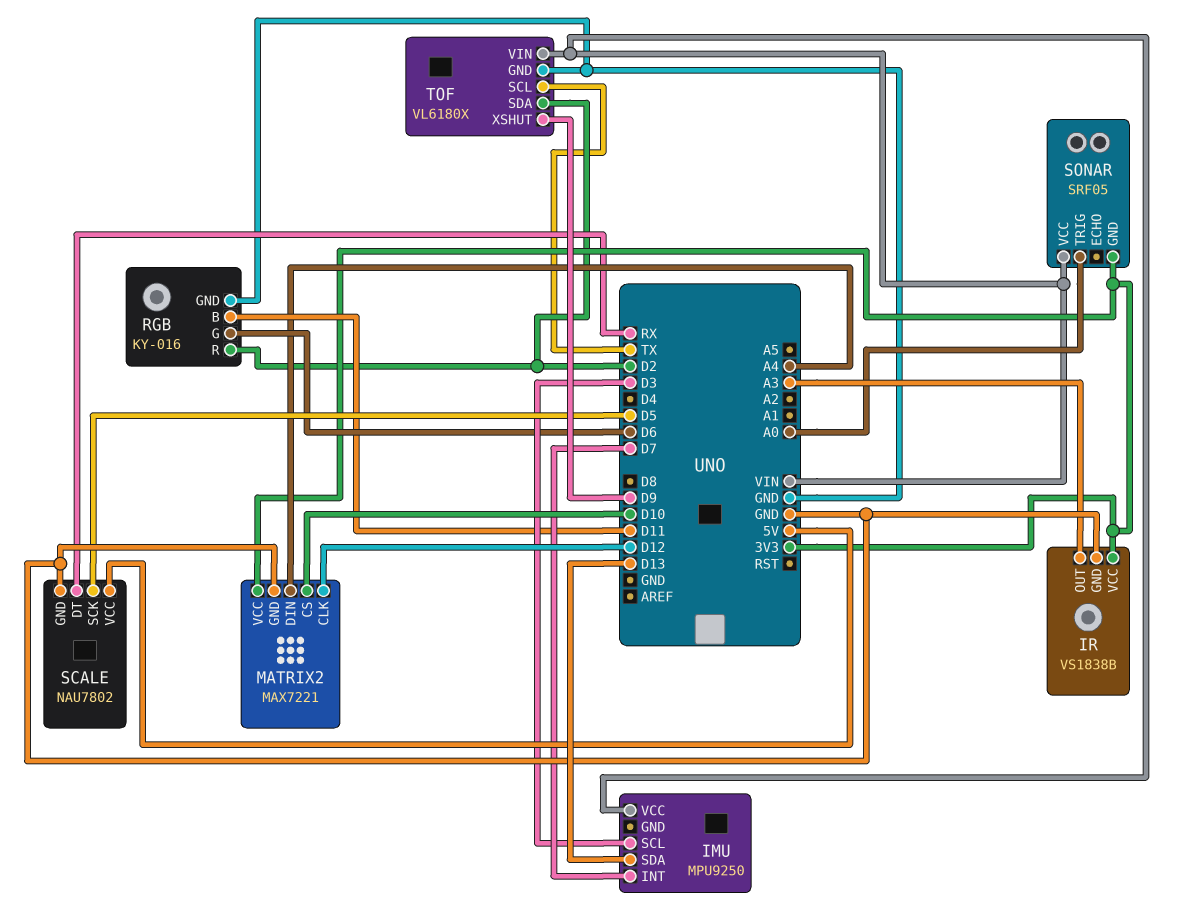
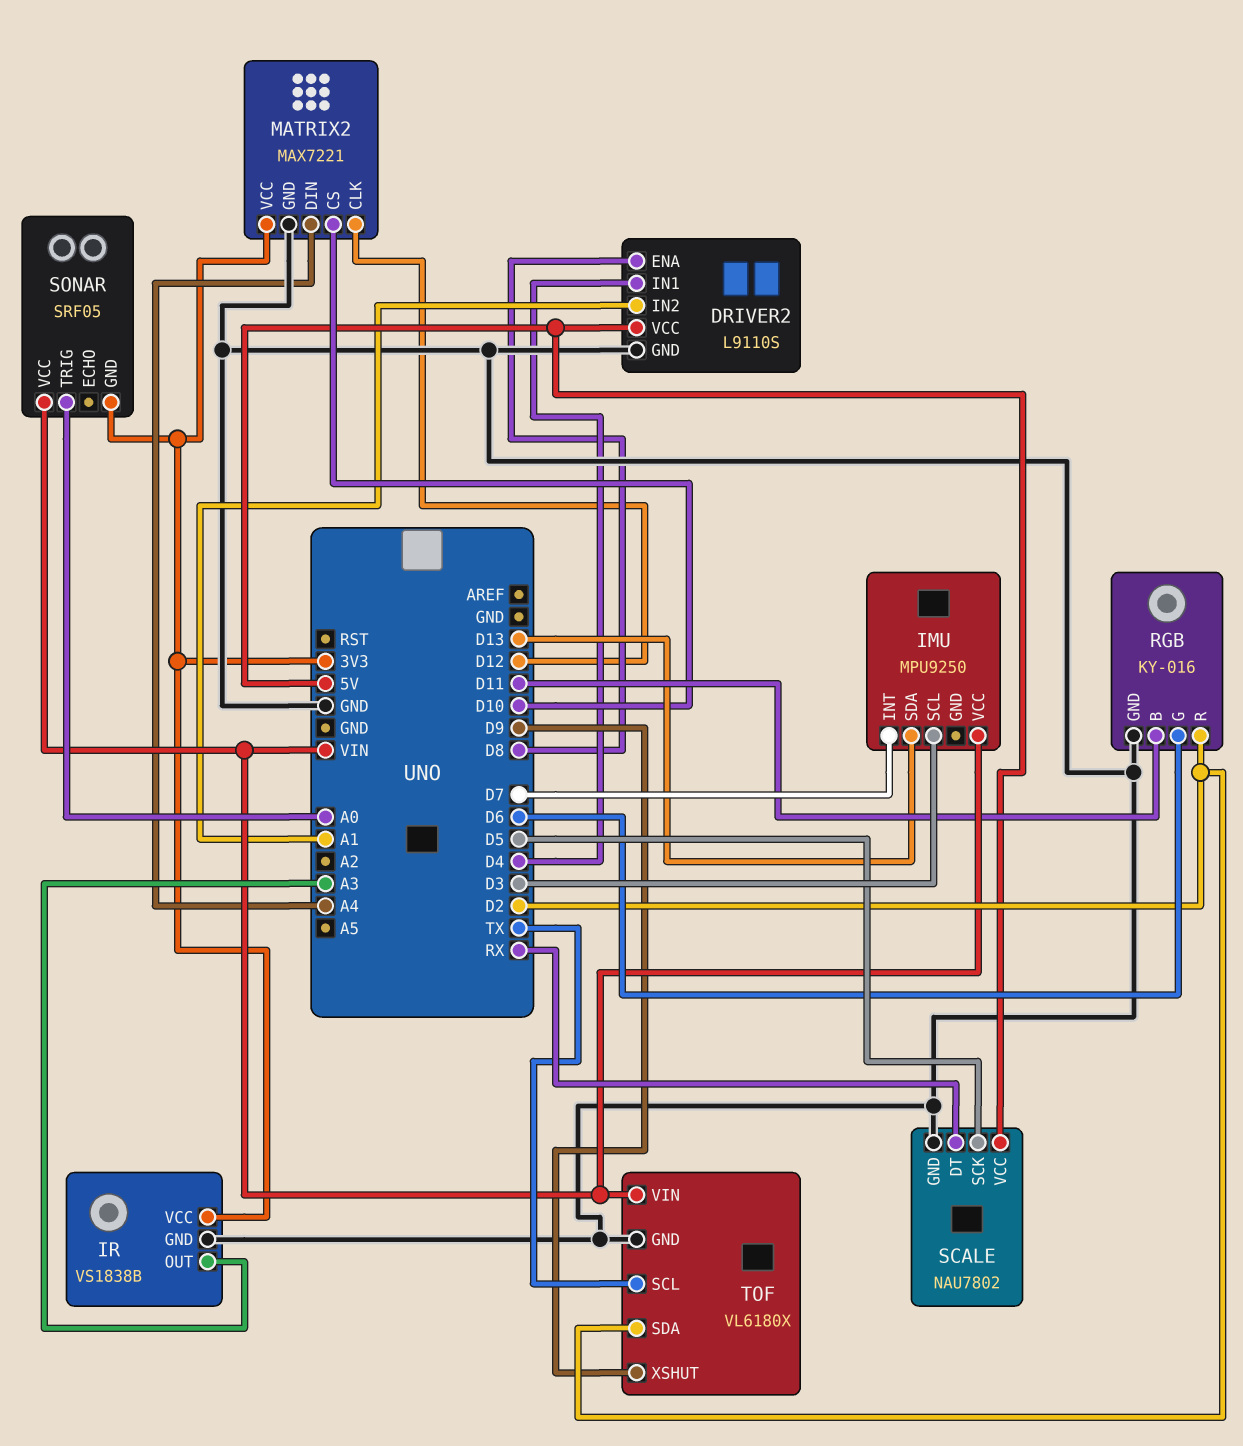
DRIVER2: none -> L9110S
DRIVER2 pin ENA: none -> D8
DRIVER2 pin GND: none -> GND
DRIVER2 pin IN1: none -> D4
DRIVER2 pin IN2: none -> A1
DRIVER2 pin VCC: none -> 5V

